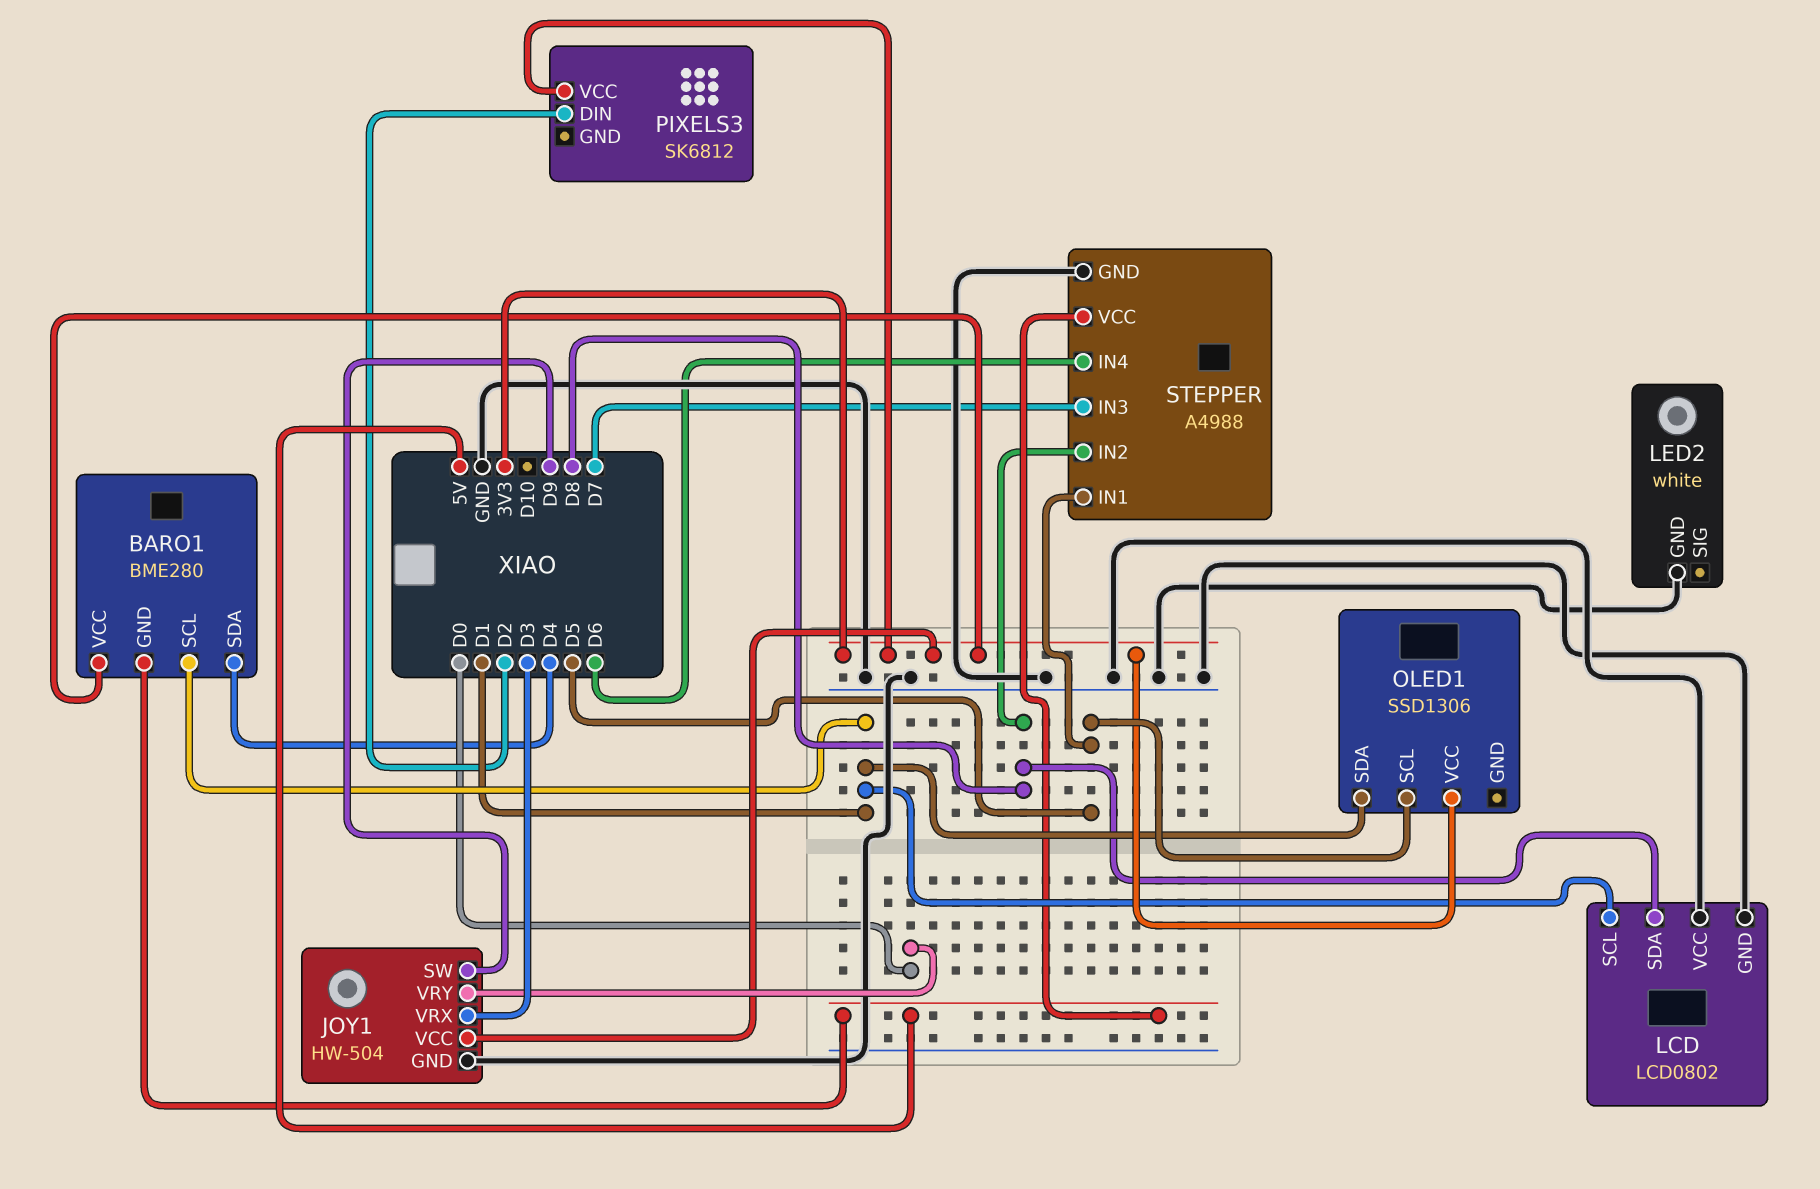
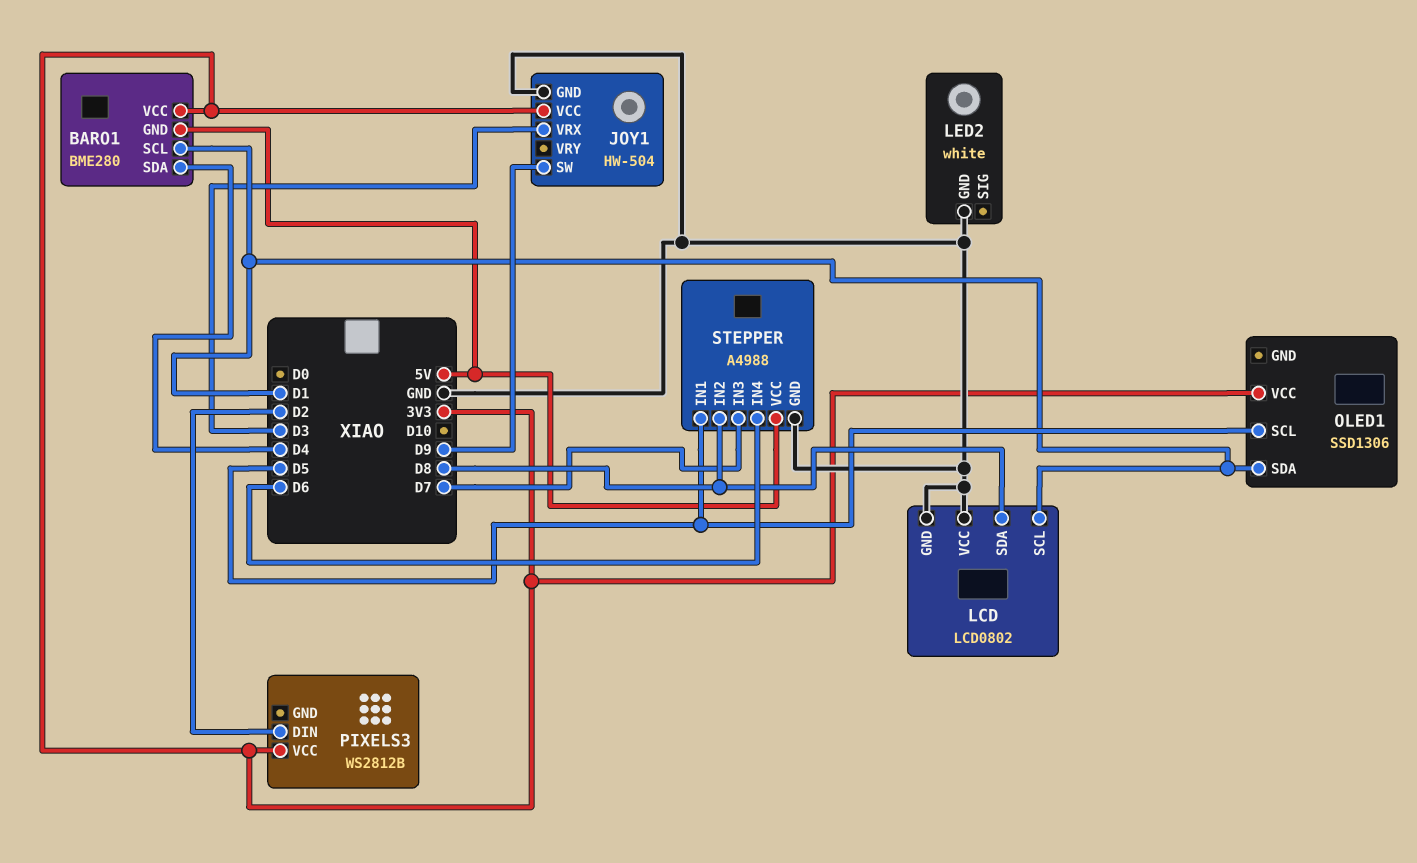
JOY1 pin VRY: D0 -> none
PIXELS3: SK6812 -> WS2812B

